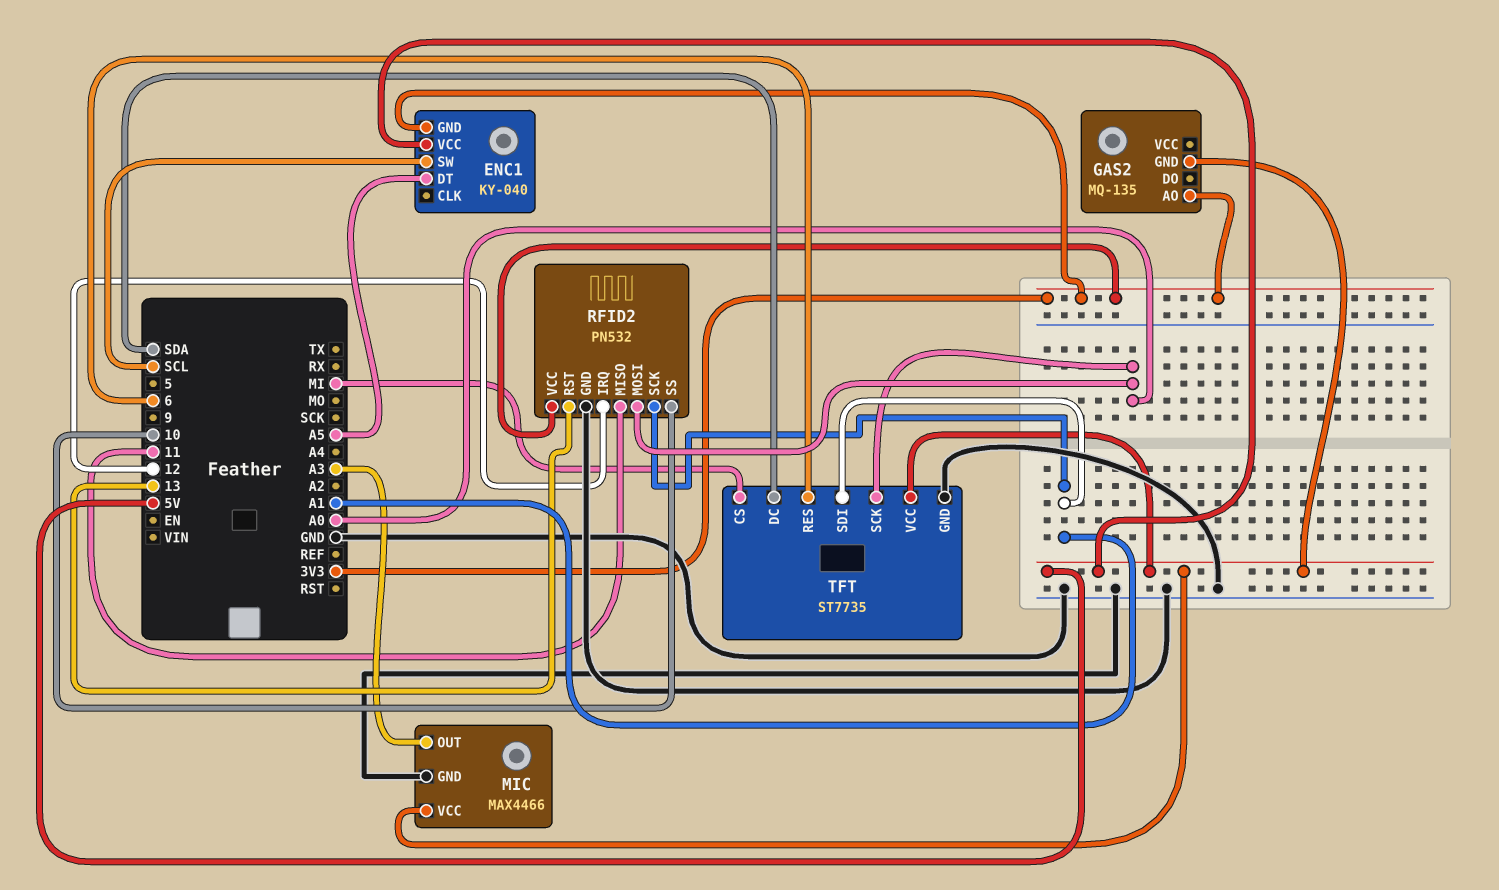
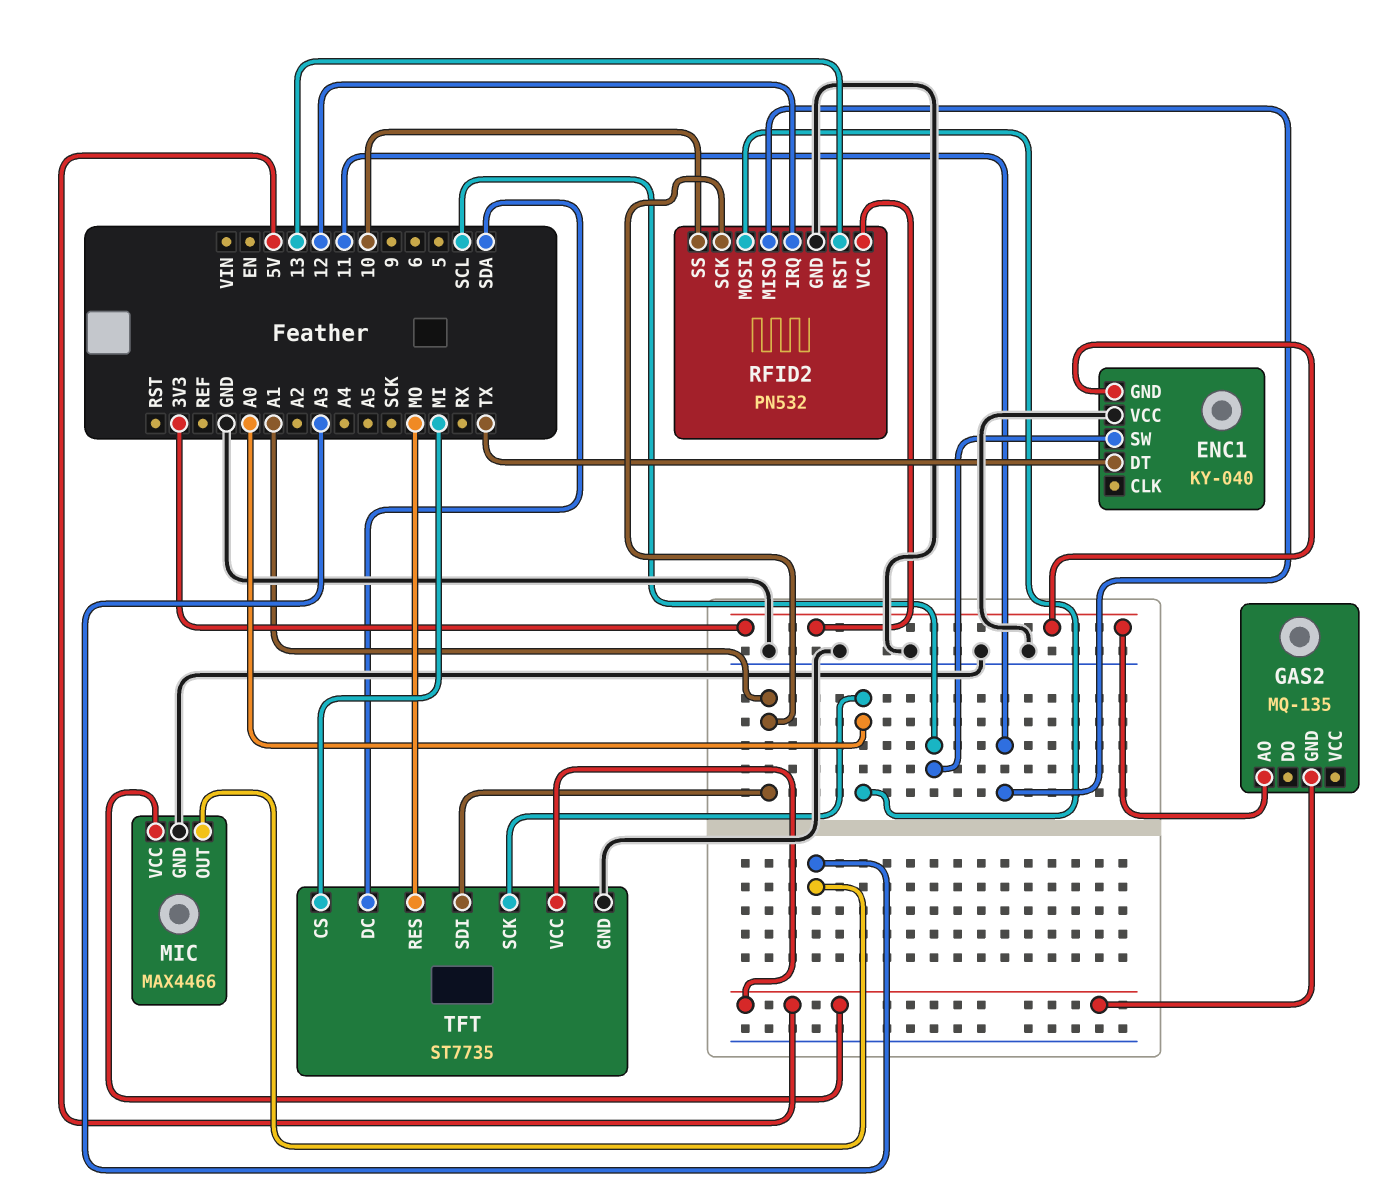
ENC1 pin DT: A5 -> TX
ENC1 pin VCC: 5V -> GND
TFT pin RES: 6 -> MO

